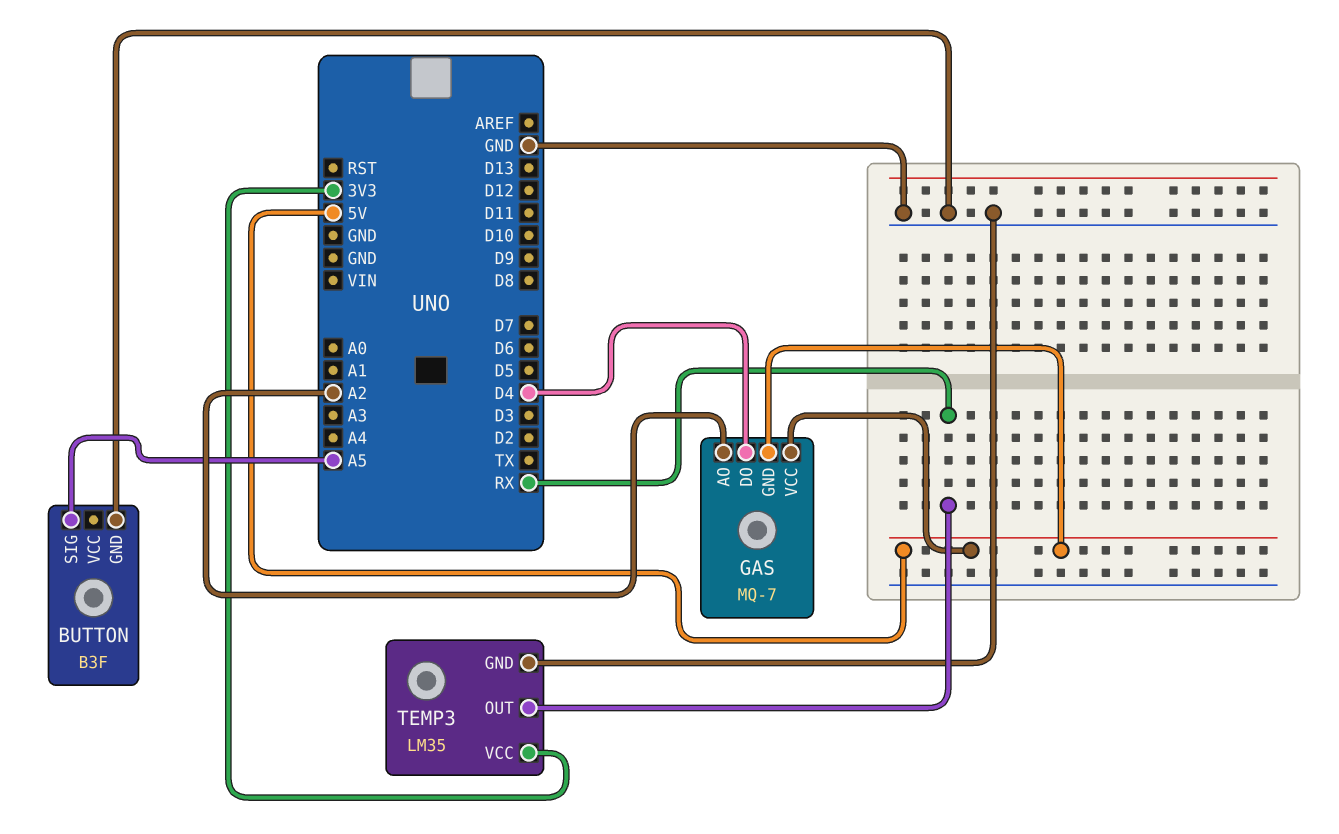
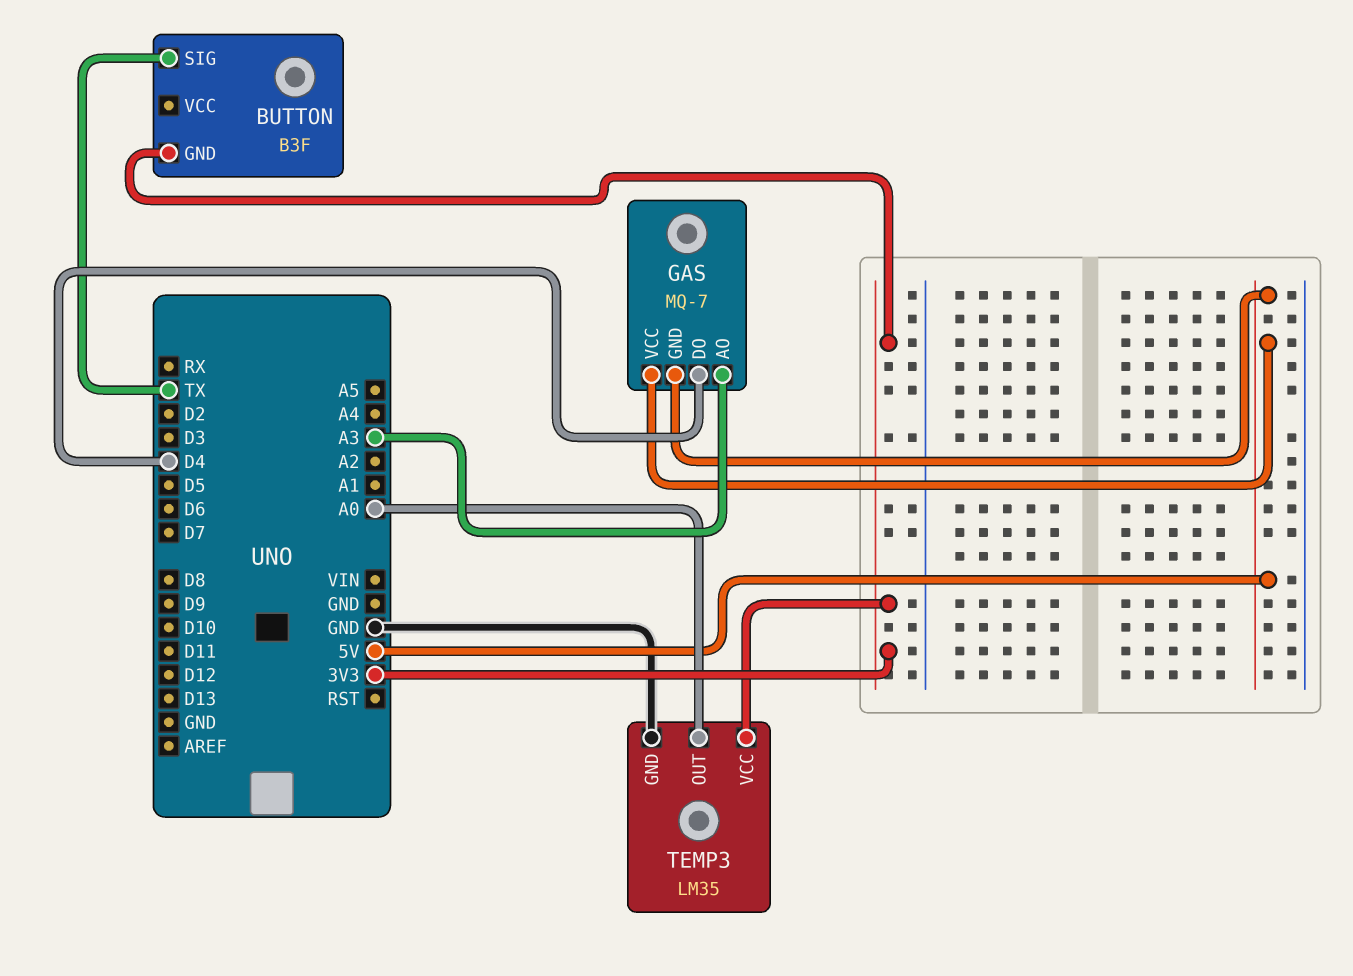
BUTTON pin GND: GND -> 3V3
BUTTON pin SIG: A5 -> TX
GAS pin AO: A2 -> A3
TEMP3 pin OUT: RX -> A0

